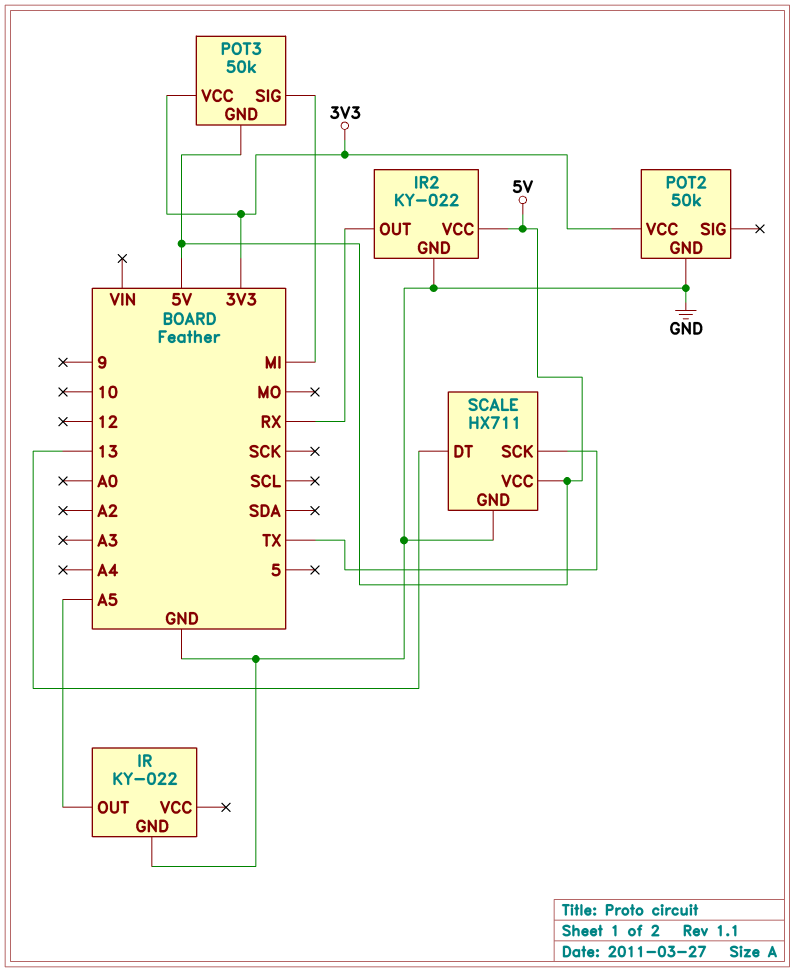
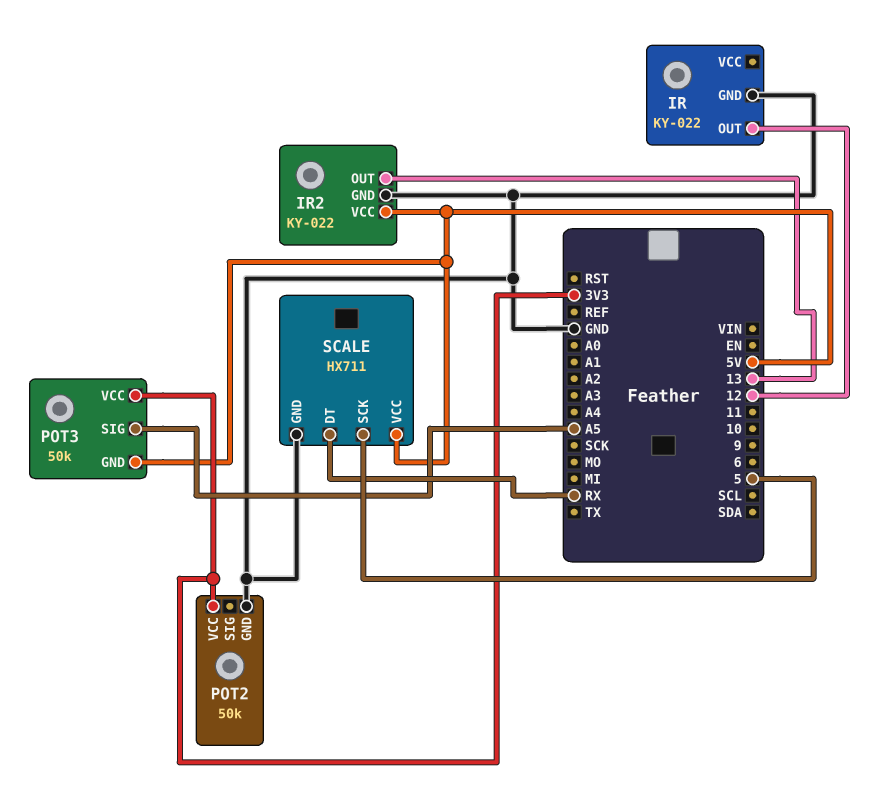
IR pin OUT: A5 -> 12
IR2 pin OUT: RX -> 13
POT3 pin SIG: MI -> A5
SCALE pin DT: 13 -> RX
SCALE pin SCK: TX -> 5

